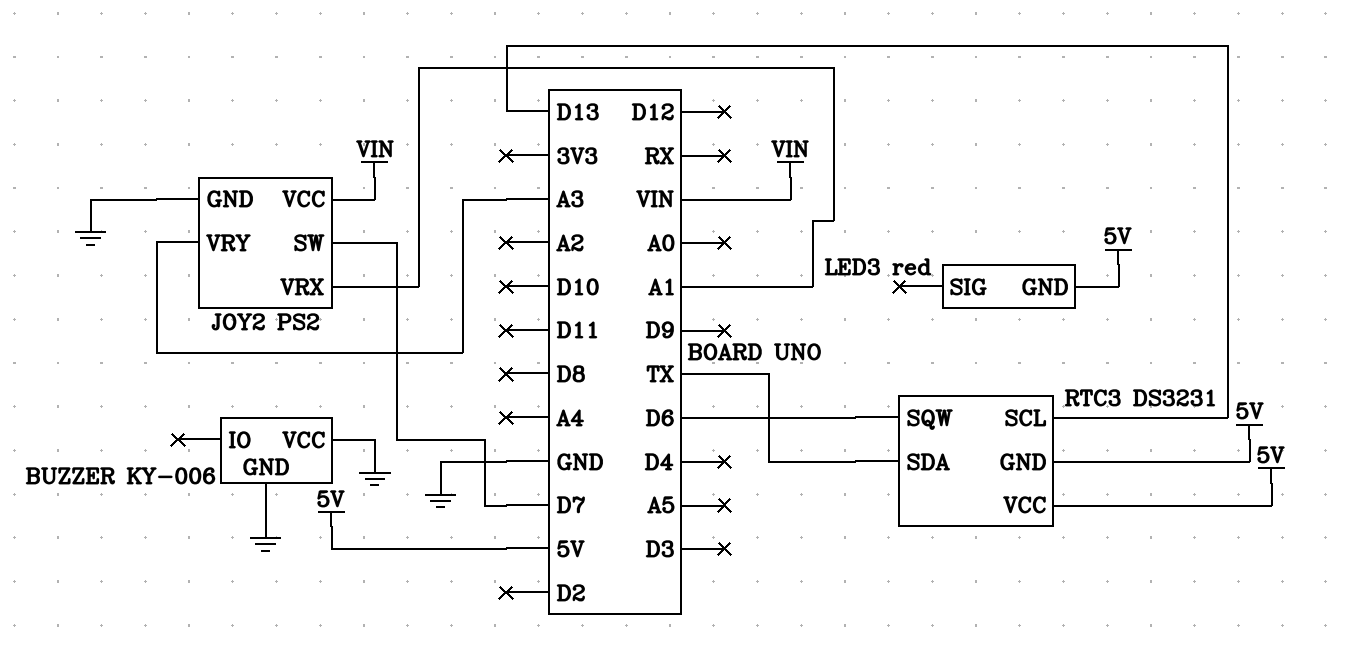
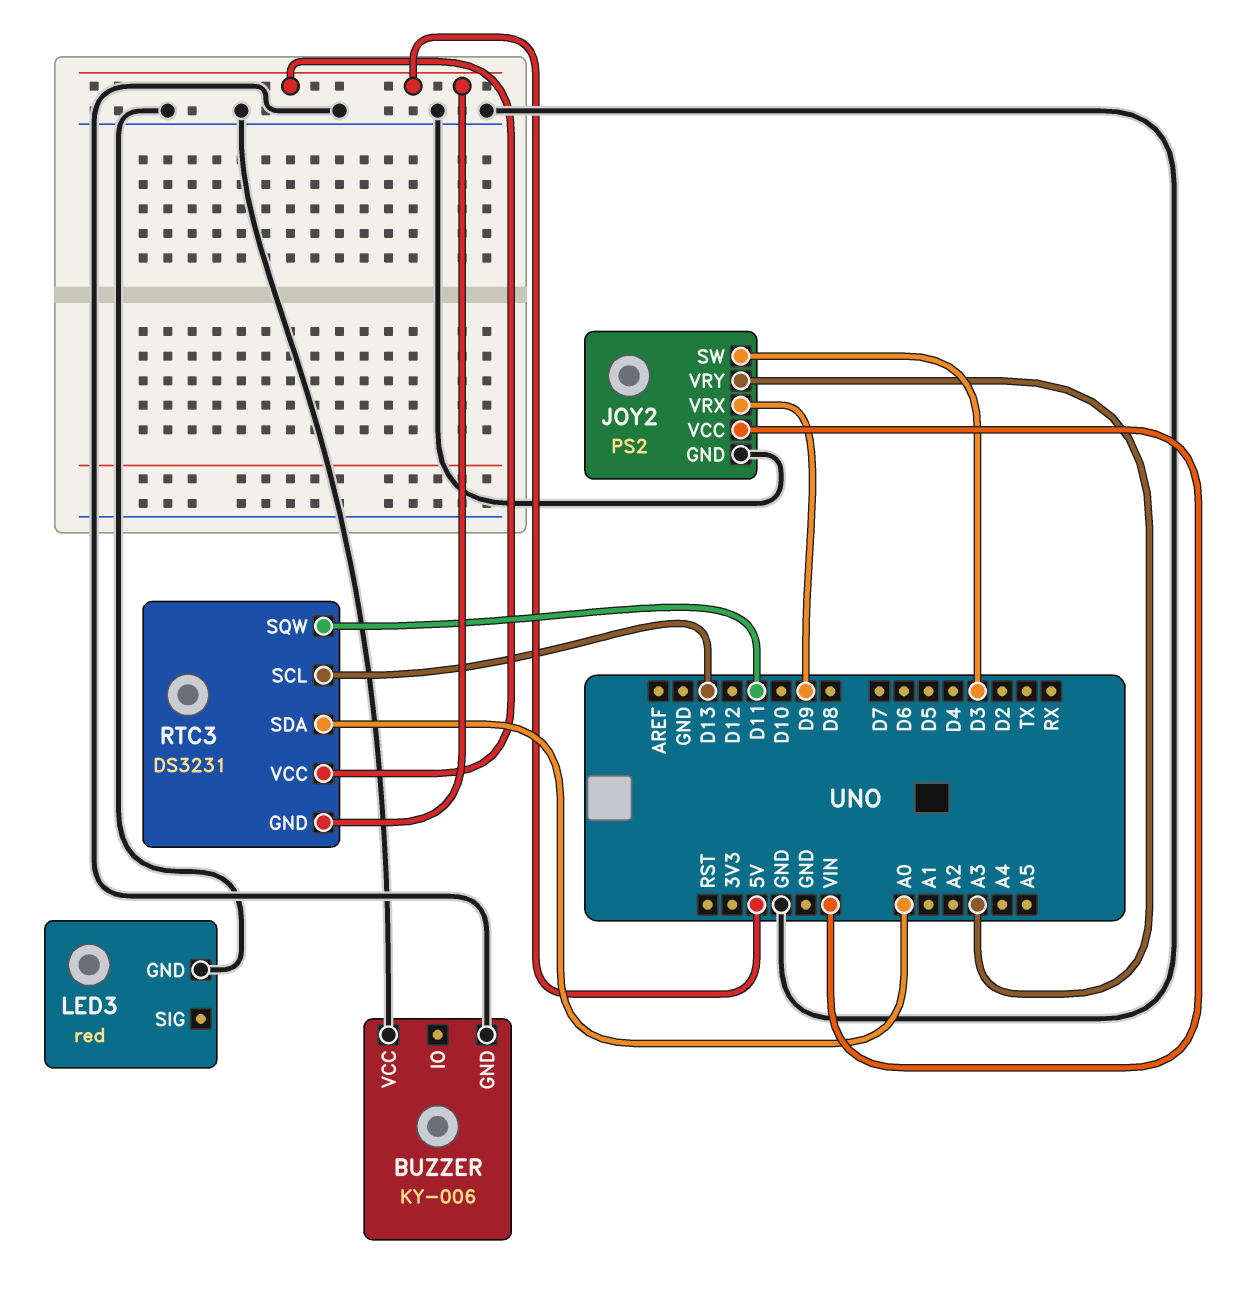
JOY2 pin SW: D7 -> D3
JOY2 pin VRX: A1 -> D9
LED3 pin GND: 5V -> GND
RTC3 pin SDA: TX -> A0
RTC3 pin SQW: D6 -> D11

